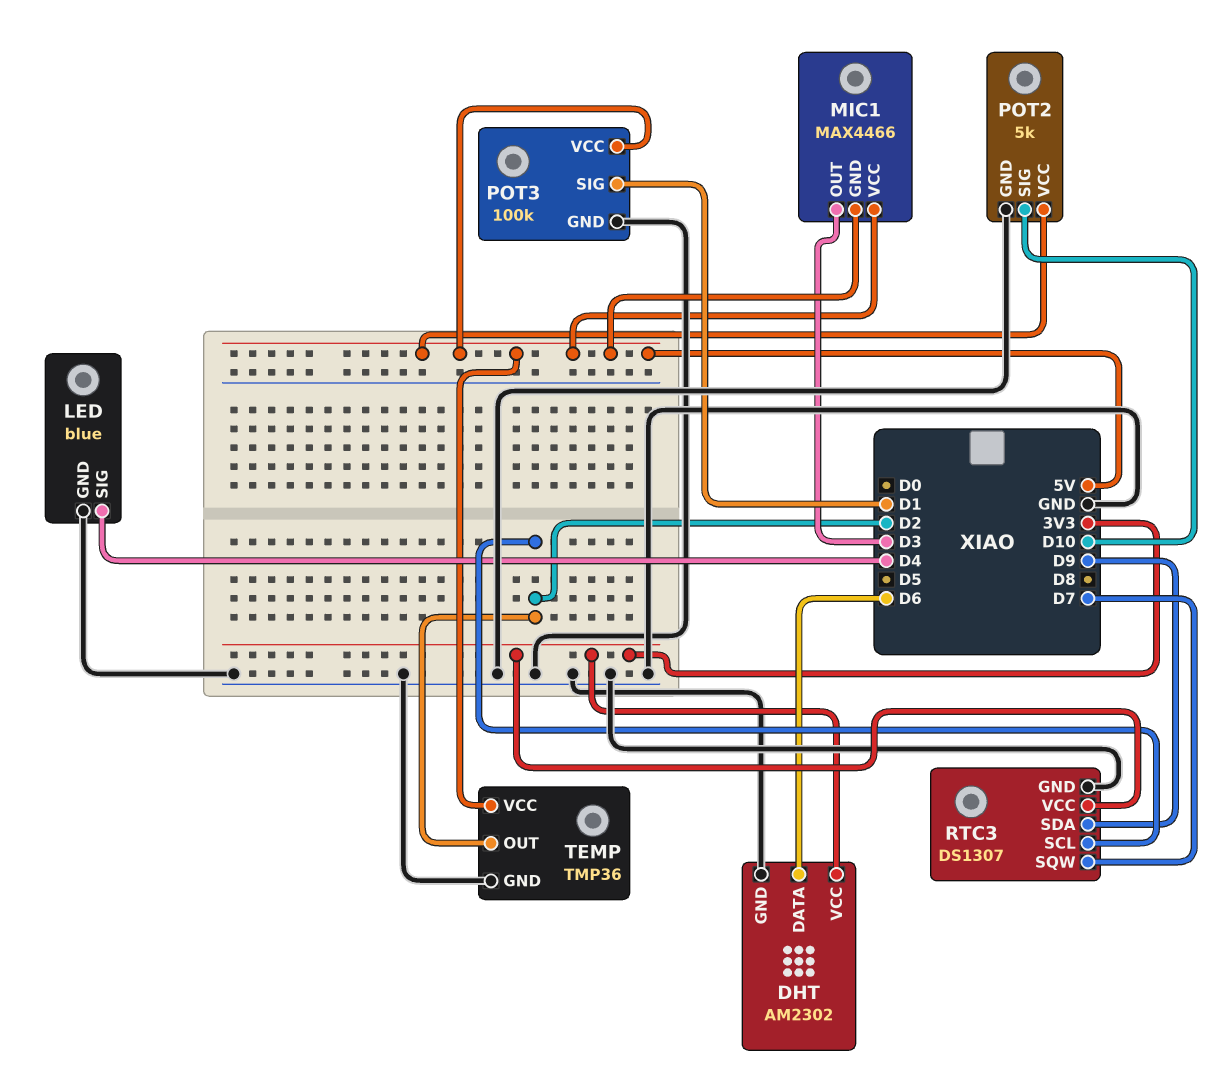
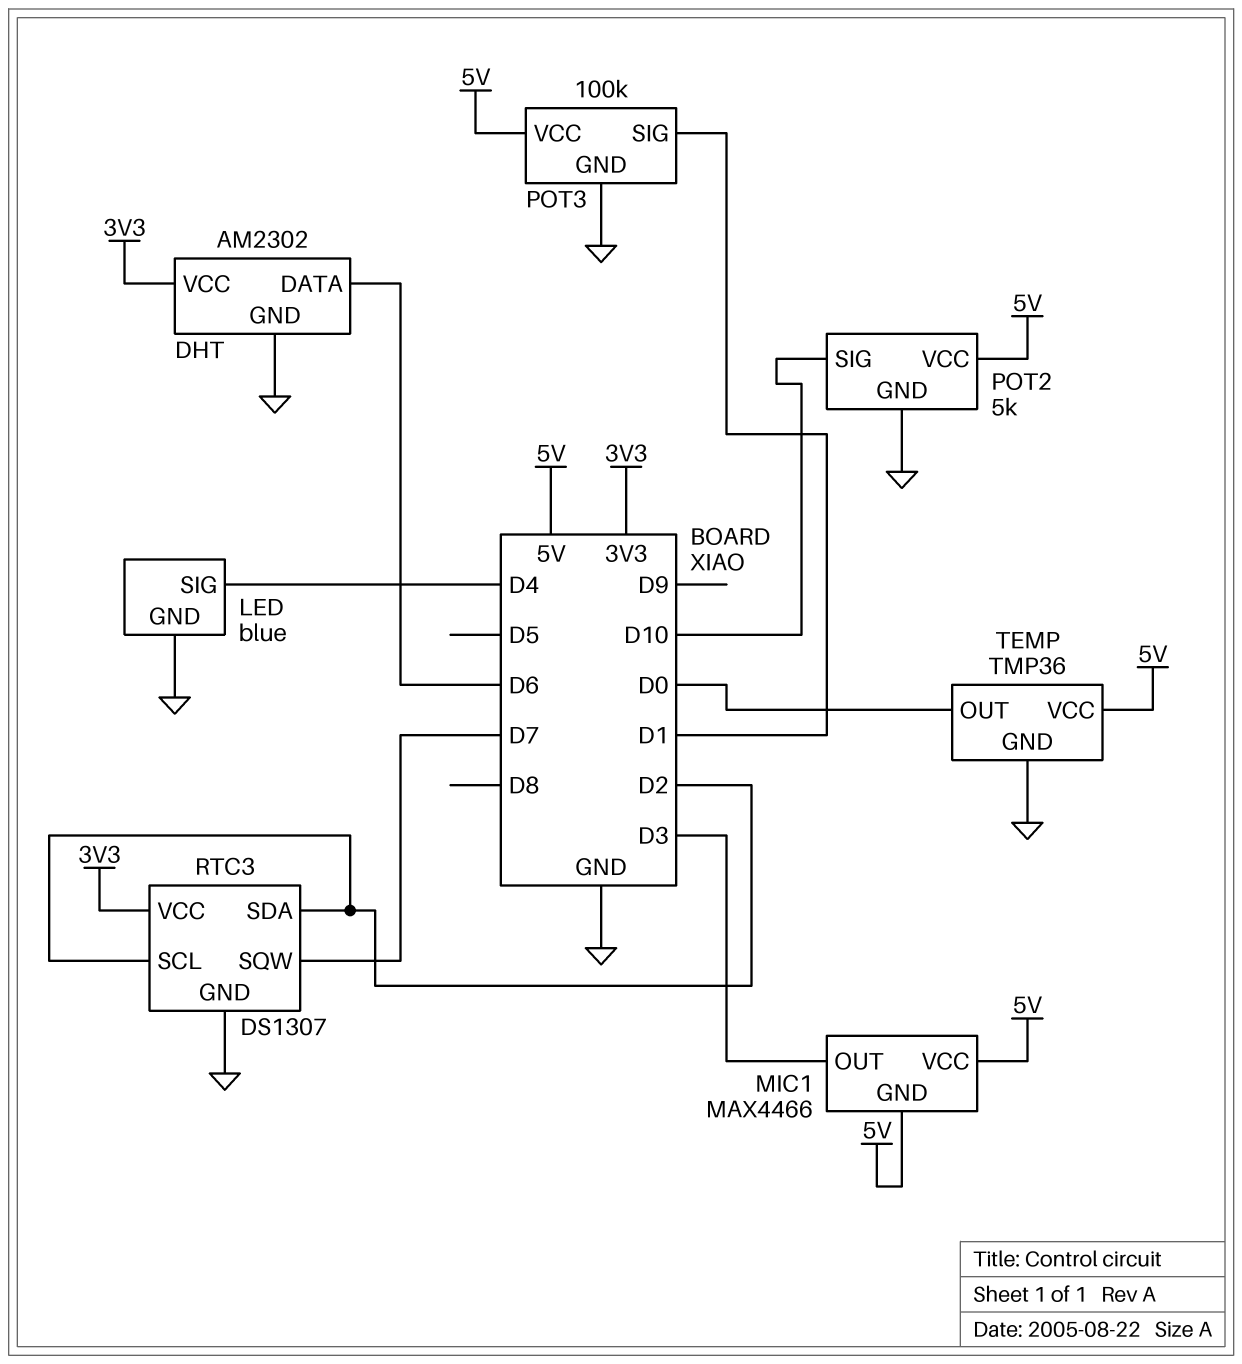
RTC3 pin SDA: D9 -> D2
TEMP pin OUT: D2 -> D0

